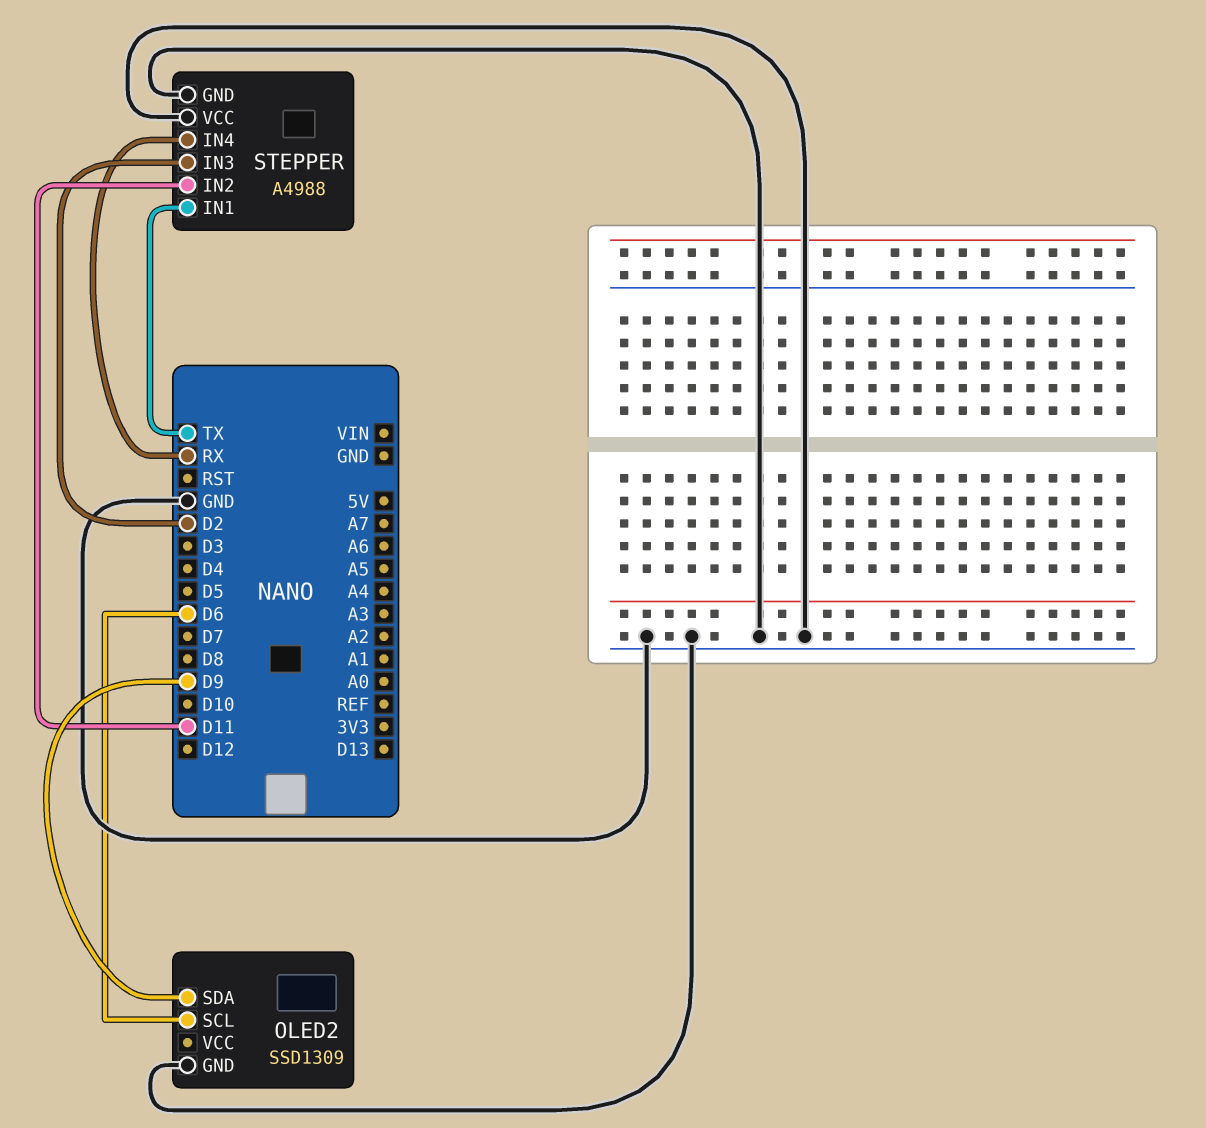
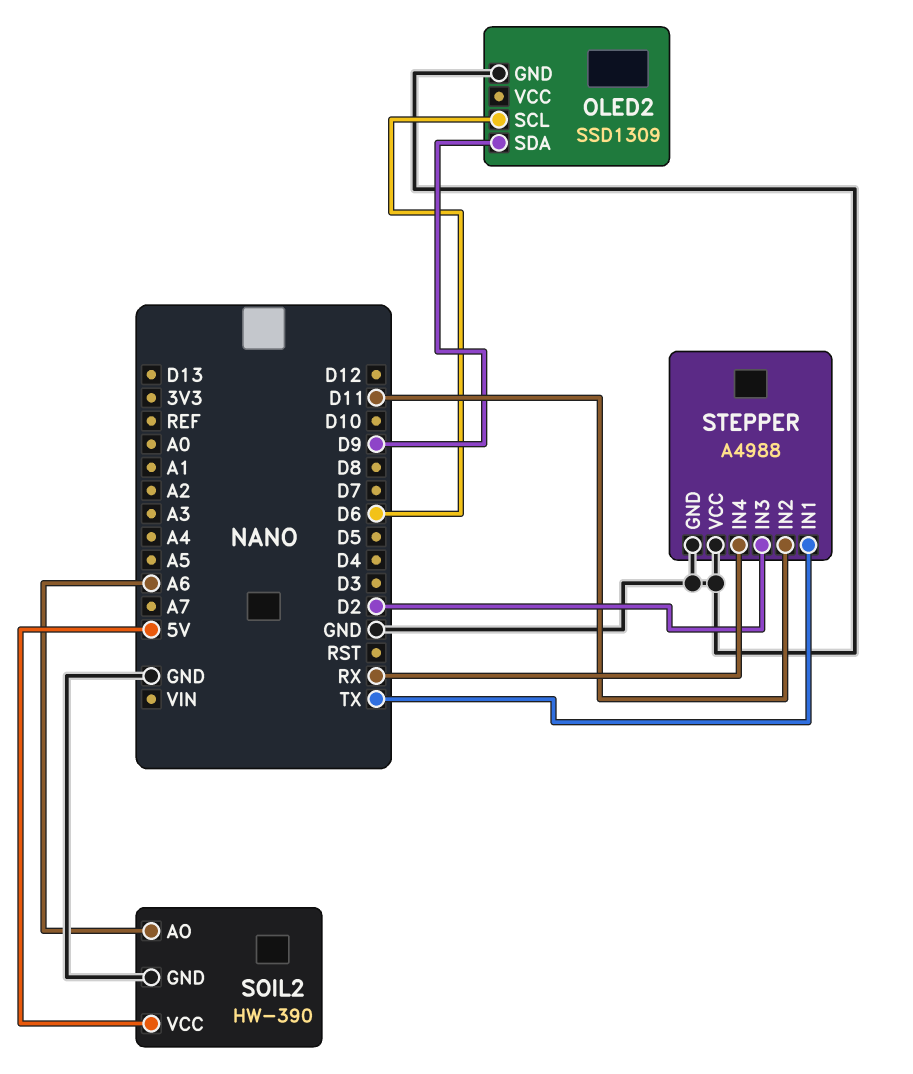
SOIL2: none -> HW-390
SOIL2 pin AO: none -> A6
SOIL2 pin GND: none -> GND
SOIL2 pin VCC: none -> 5V

